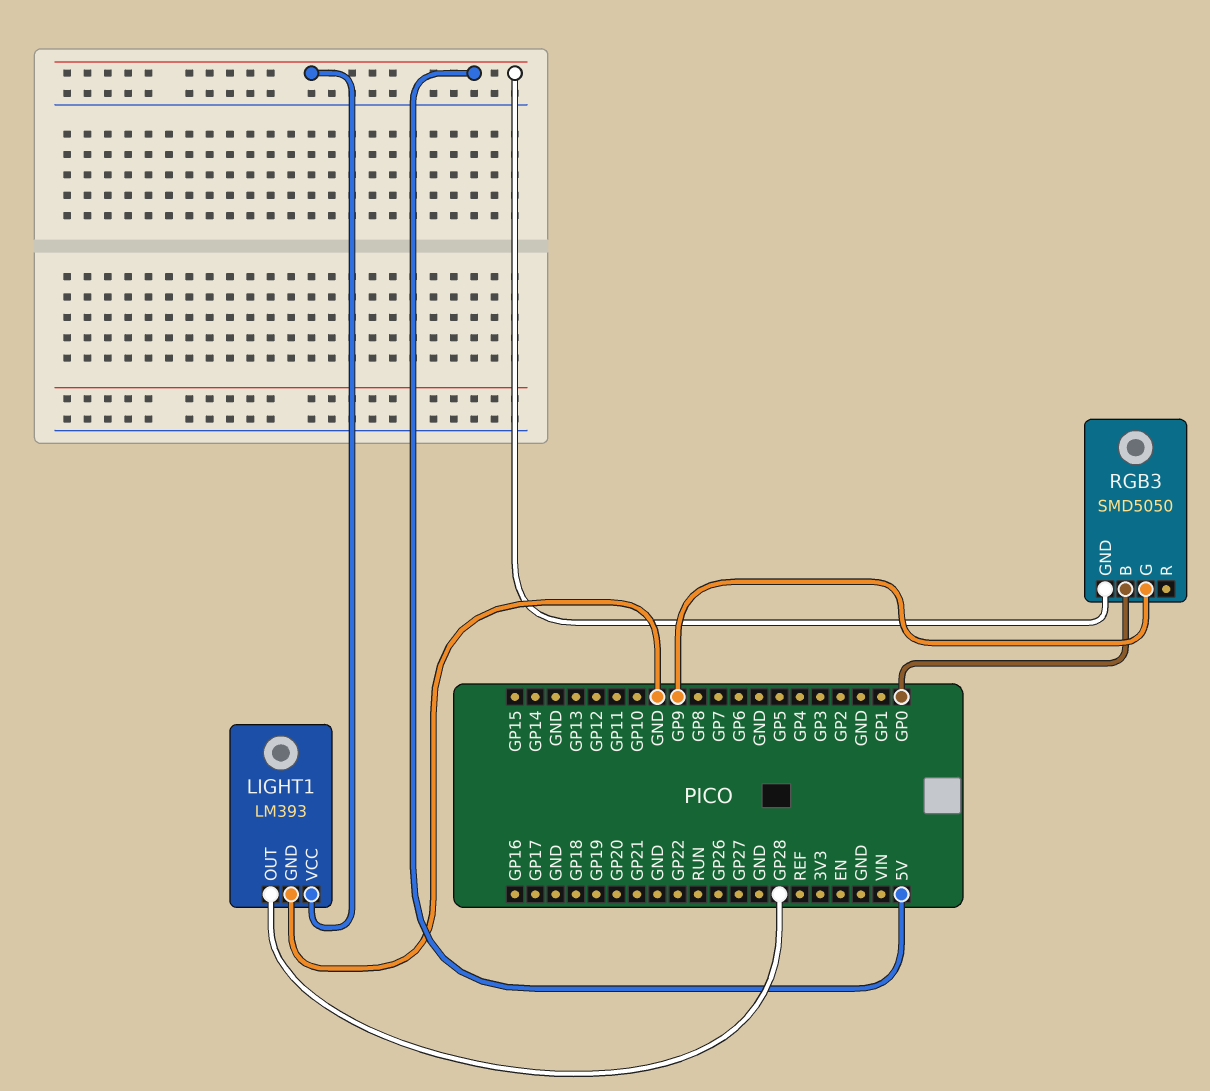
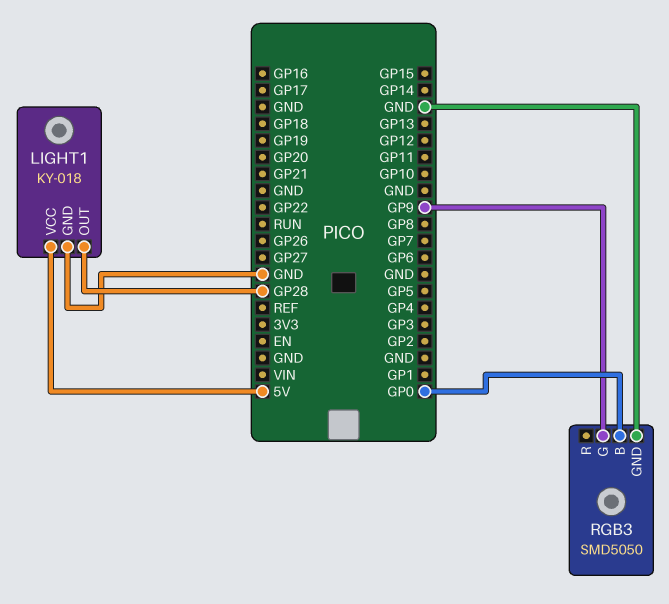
LIGHT1: LM393 -> KY-018
RGB3 pin GND: 5V -> GND

